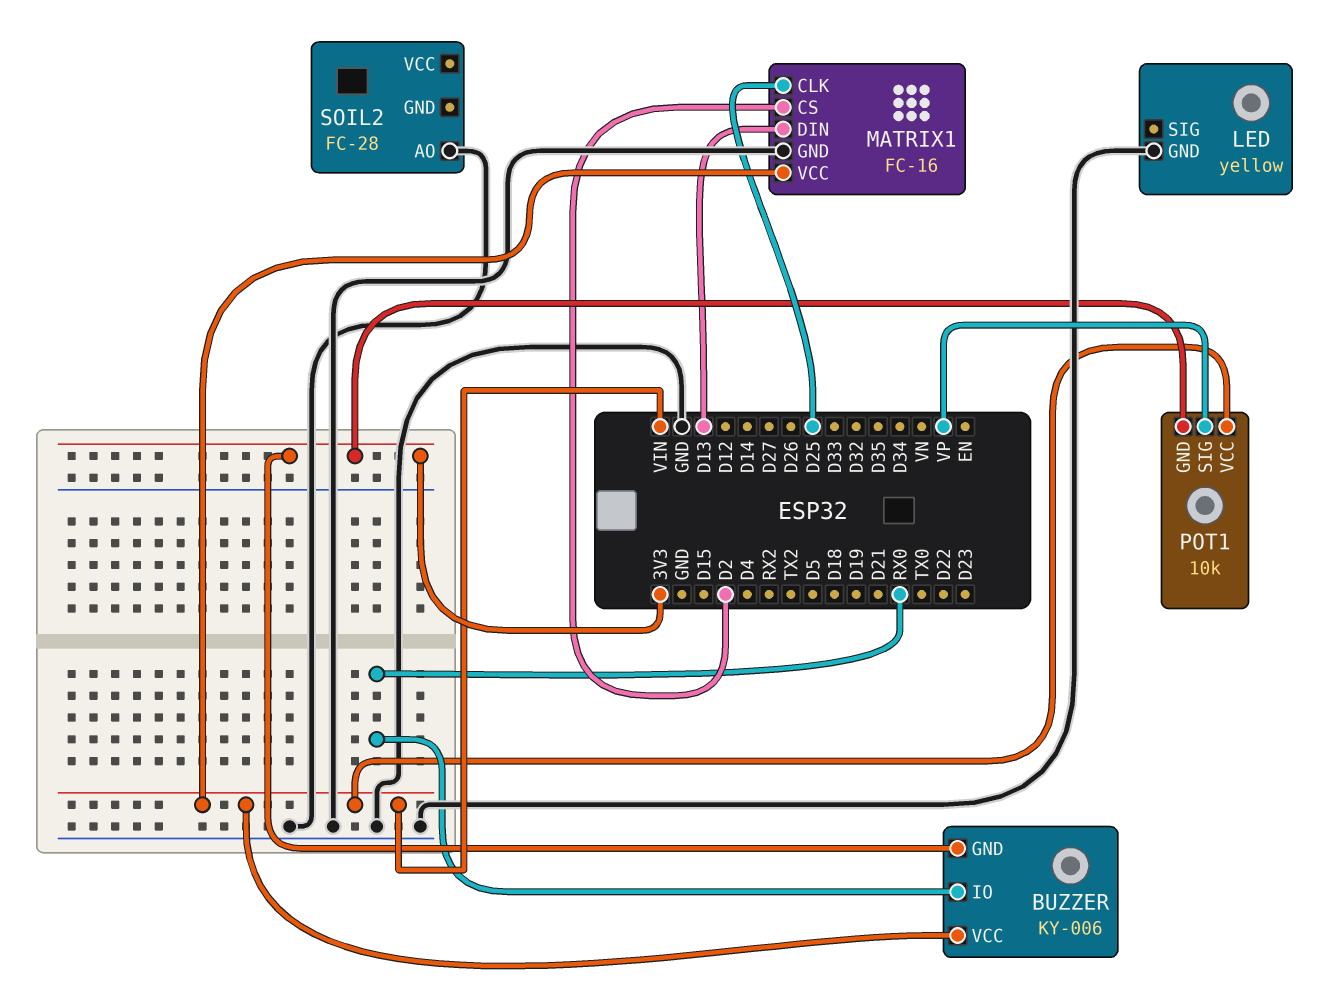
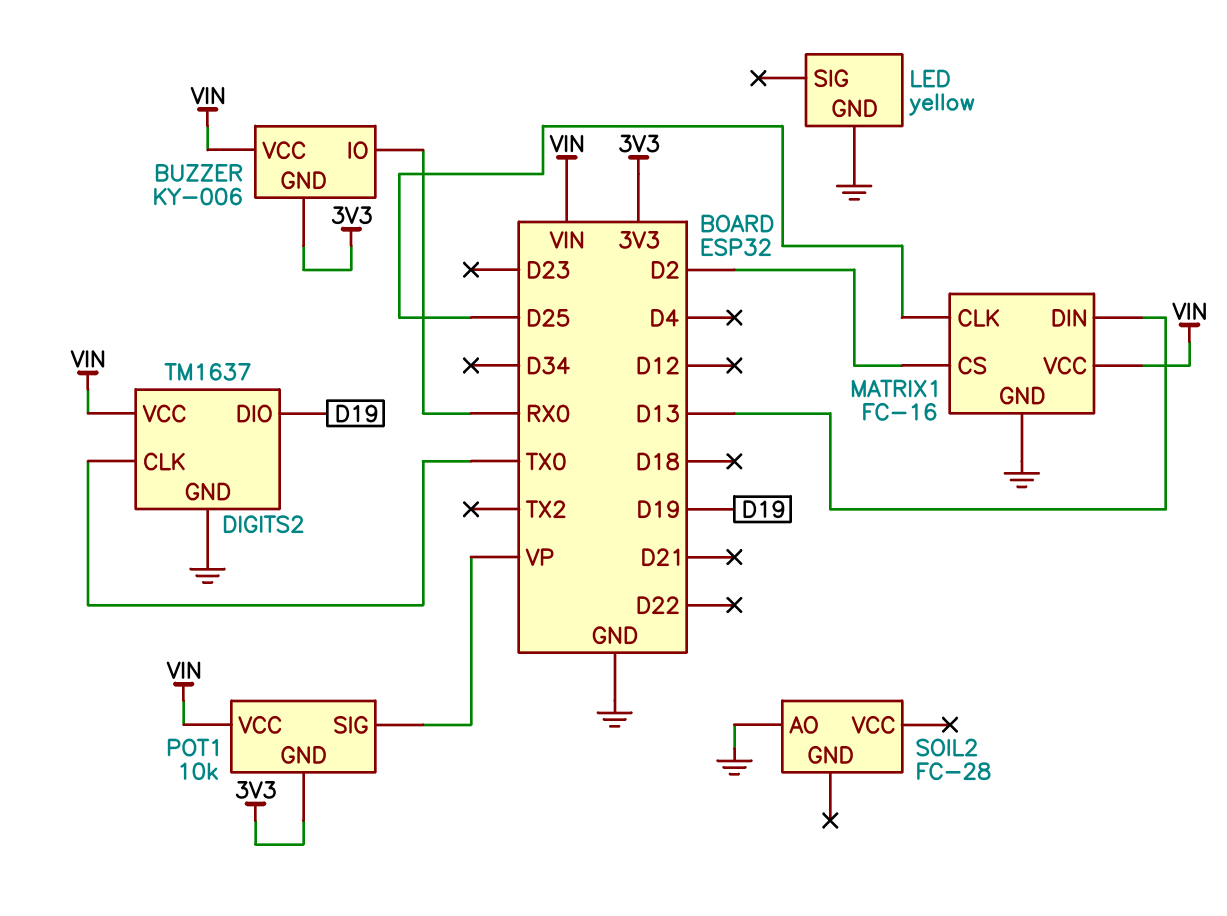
DIGITS2: none -> TM1637
DIGITS2 pin CLK: none -> TX0
DIGITS2 pin DIO: none -> D19
DIGITS2 pin GND: none -> GND
DIGITS2 pin VCC: none -> VIN

